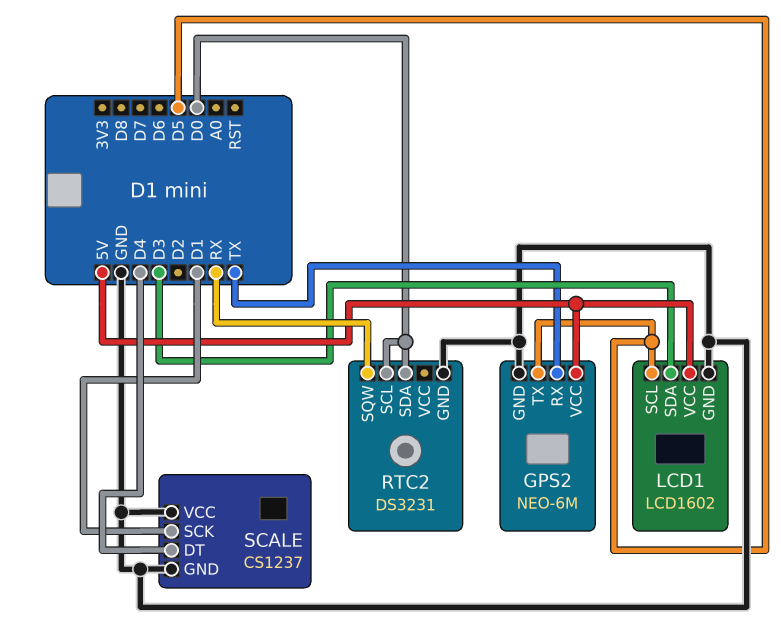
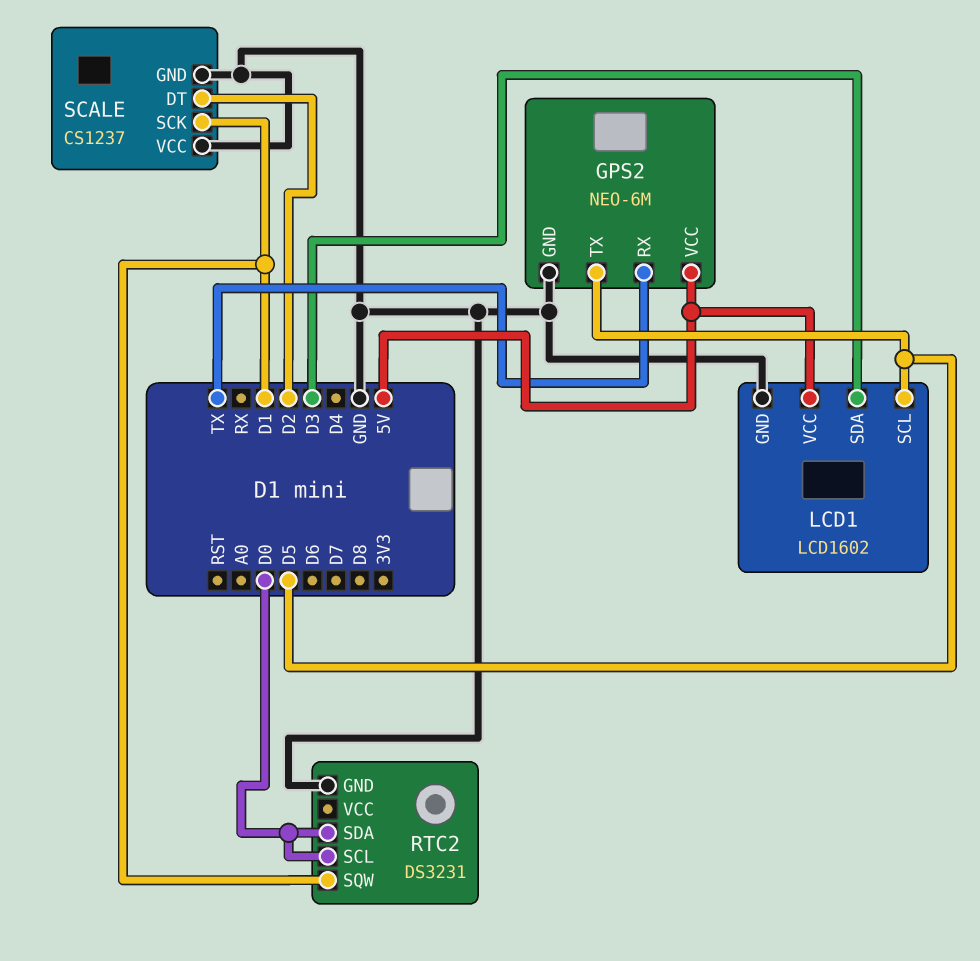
RTC2 pin SQW: RX -> D1
SCALE pin DT: D4 -> D2

